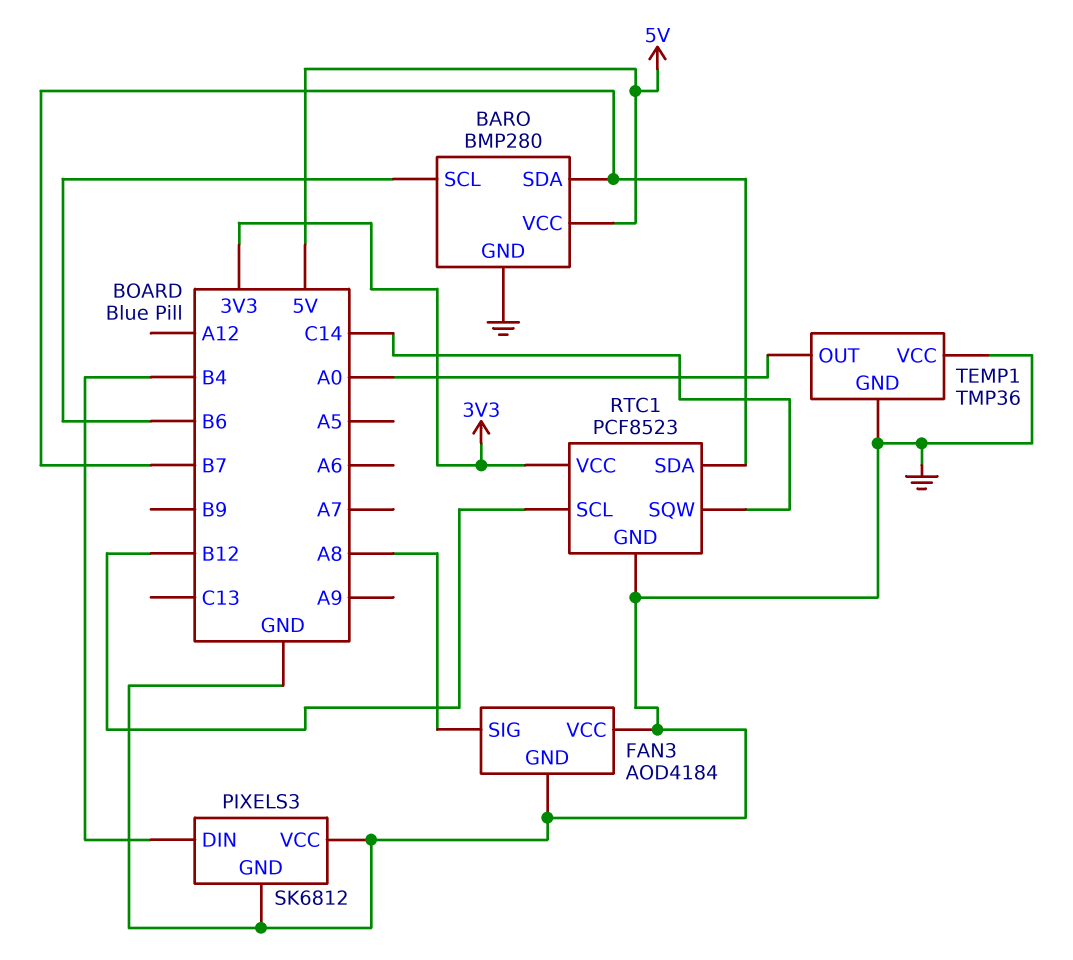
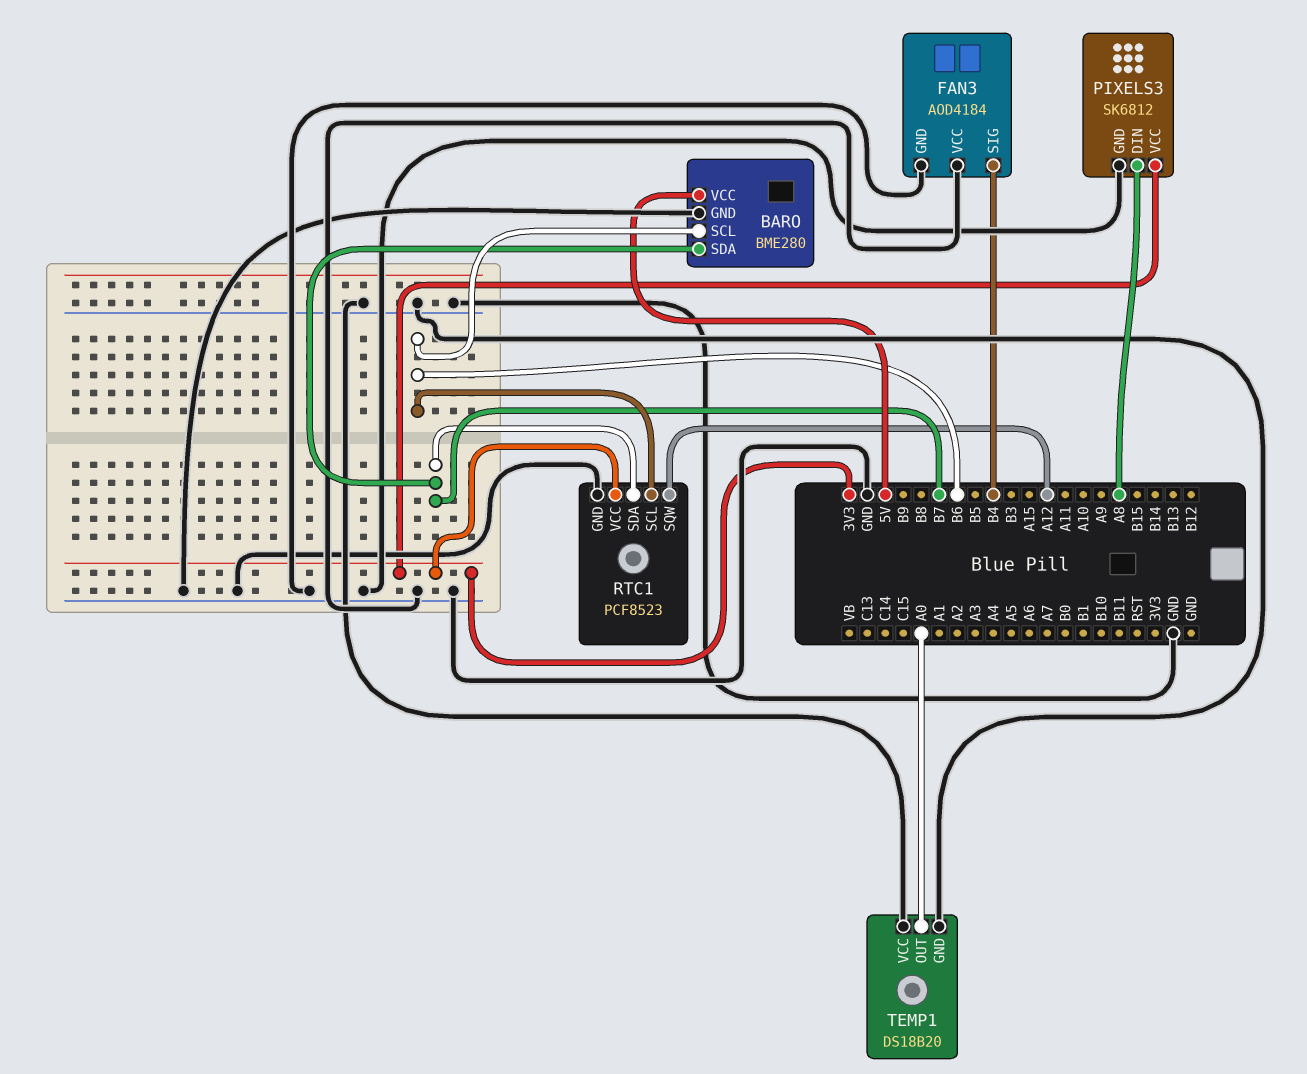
BARO: BMP280 -> BME280
FAN3 pin SIG: A8 -> B4
PIXELS3 pin DIN: B4 -> A8
PIXELS3 pin VCC: GND -> 3V3
RTC1 pin SCL: B12 -> B6
RTC1 pin SQW: C14 -> A12
TEMP1: TMP36 -> DS18B20

